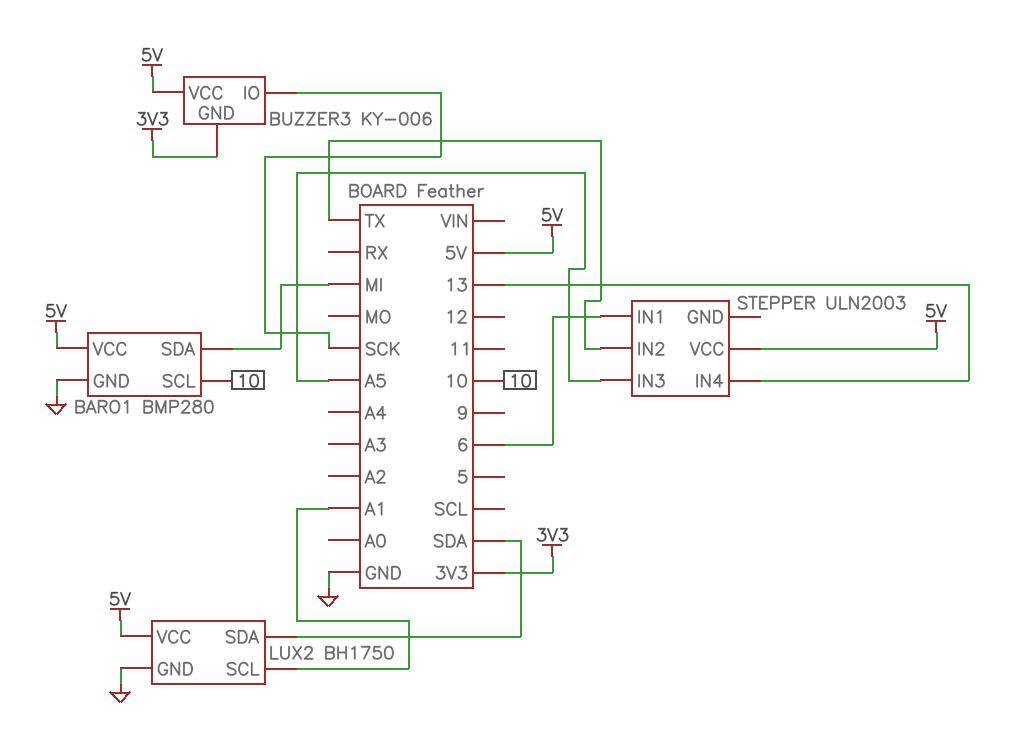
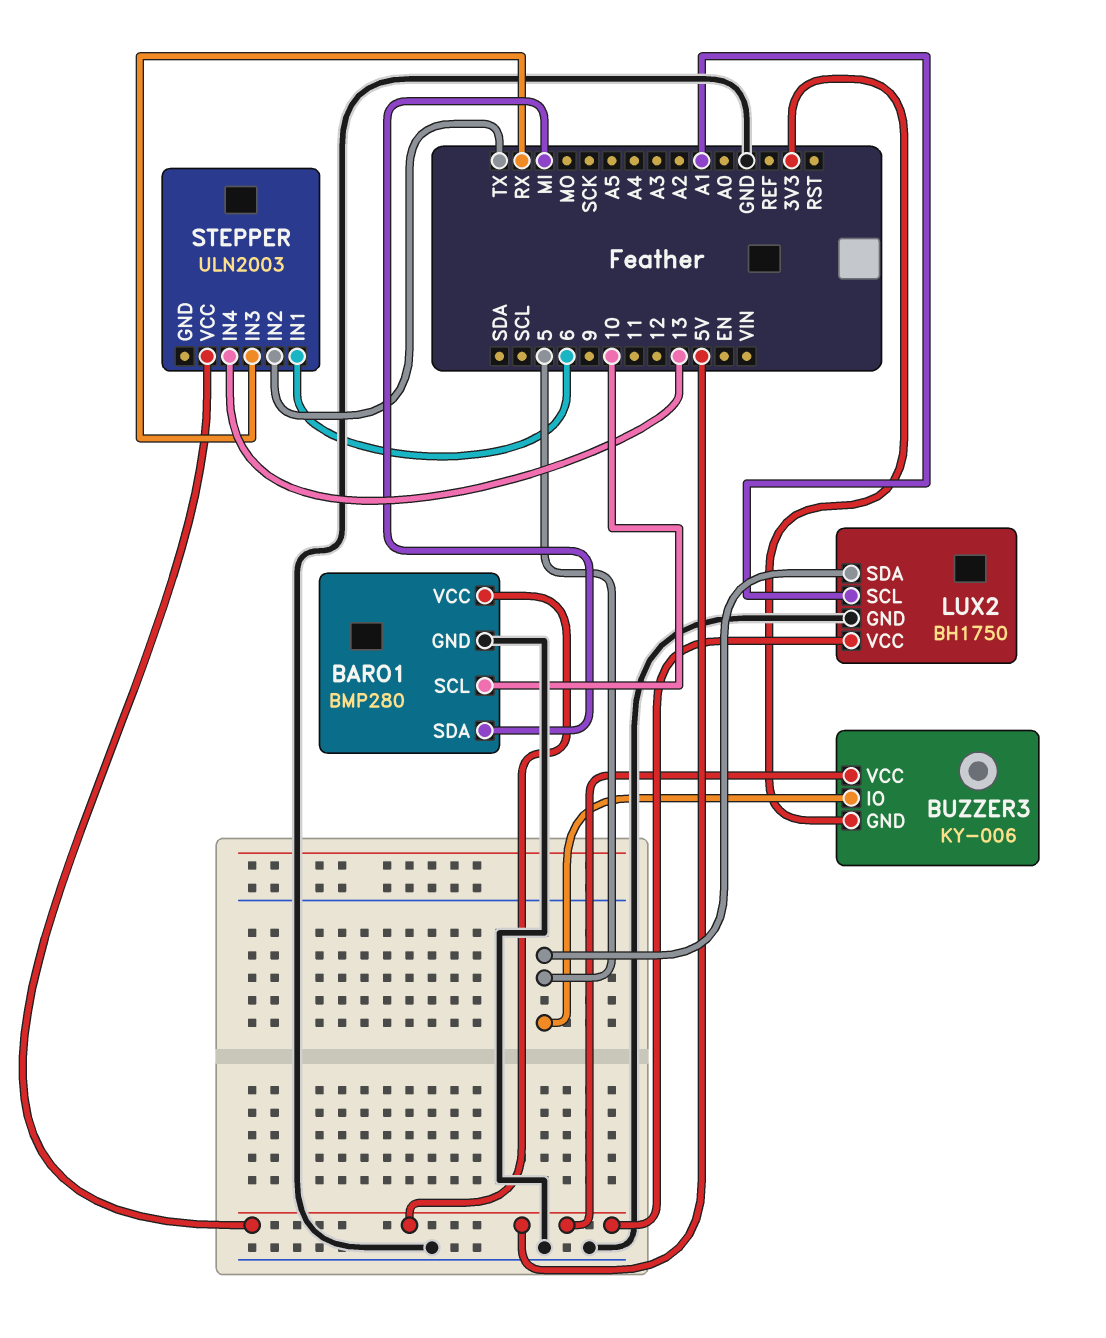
BUZZER3 pin IO: SCK -> 5
LUX2 pin SDA: SDA -> 5
STEPPER pin IN3: A5 -> RX

